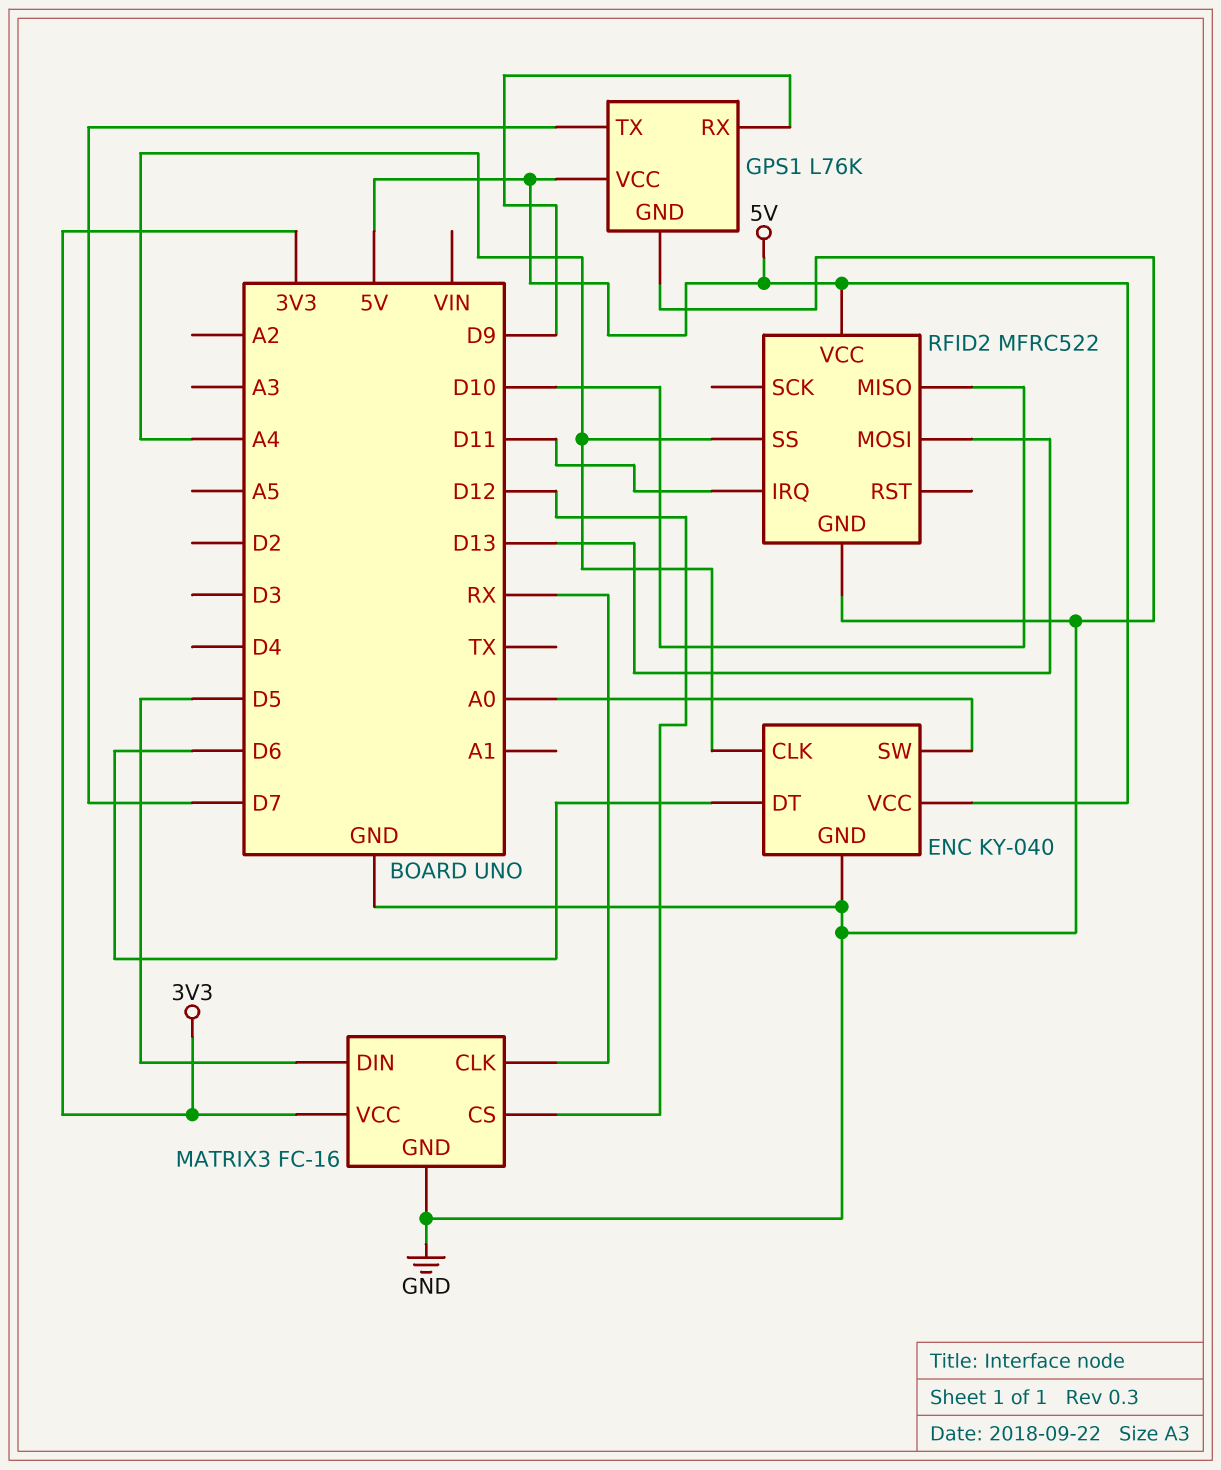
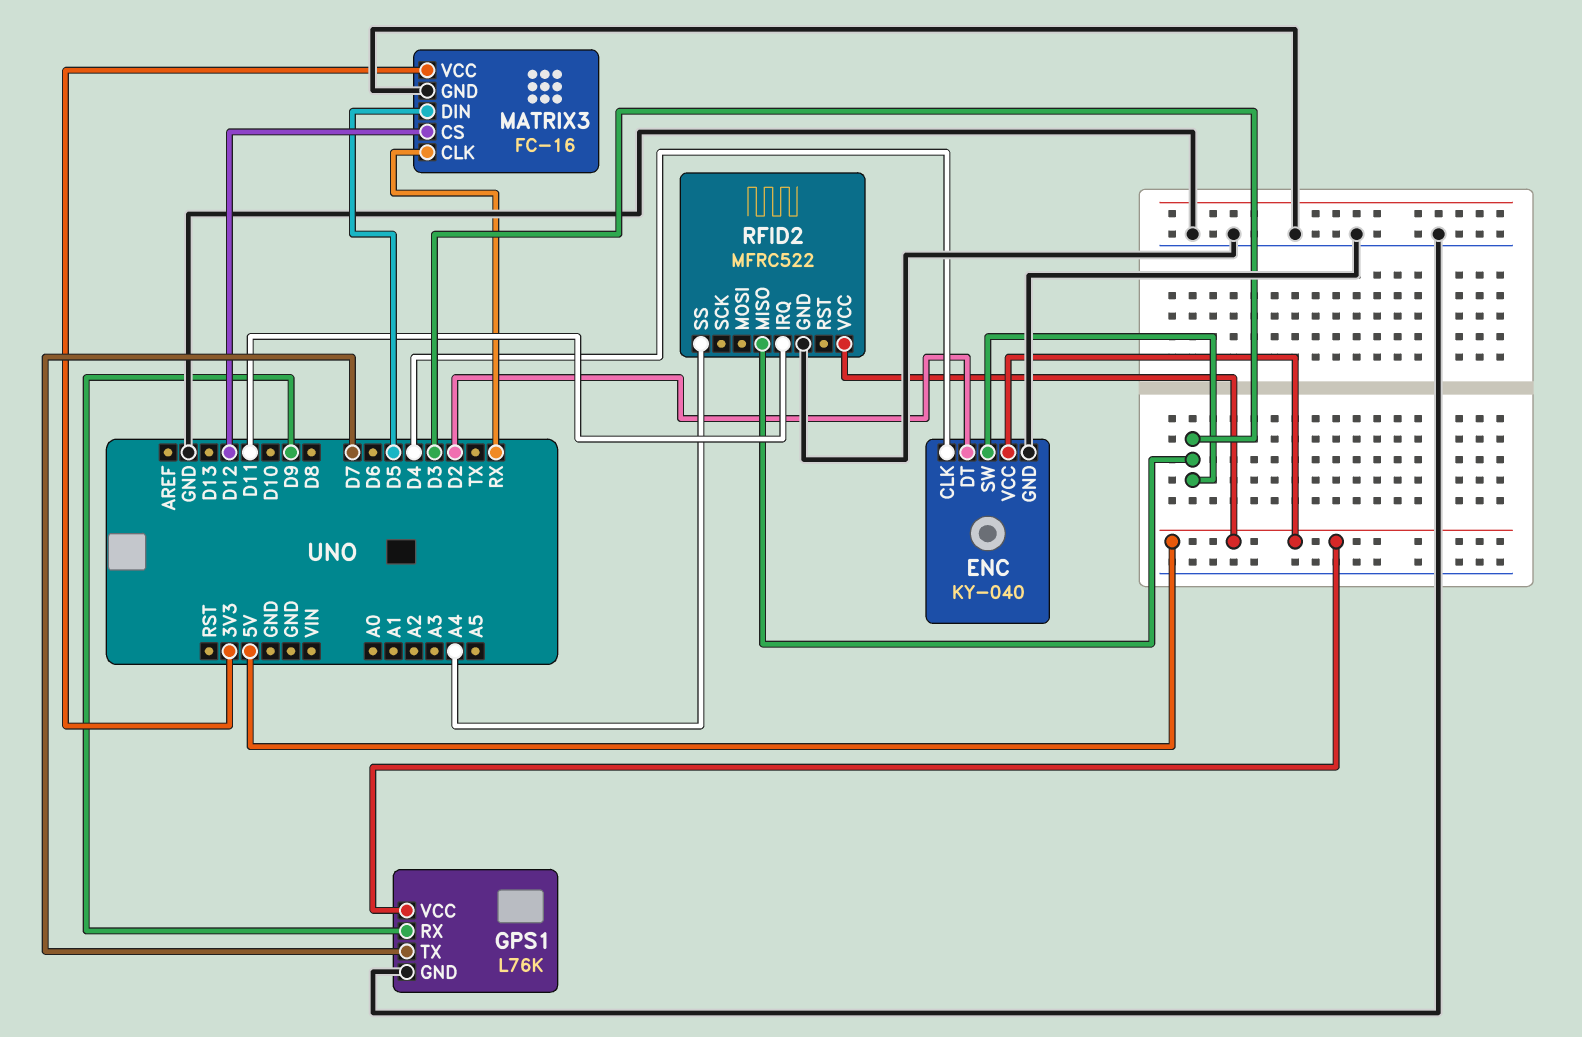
ENC pin CLK: A4 -> D4
ENC pin DT: D6 -> D2
ENC pin SW: A0 -> D3
RFID2 pin MISO: D10 -> D3
RFID2 pin MOSI: D13 -> none

